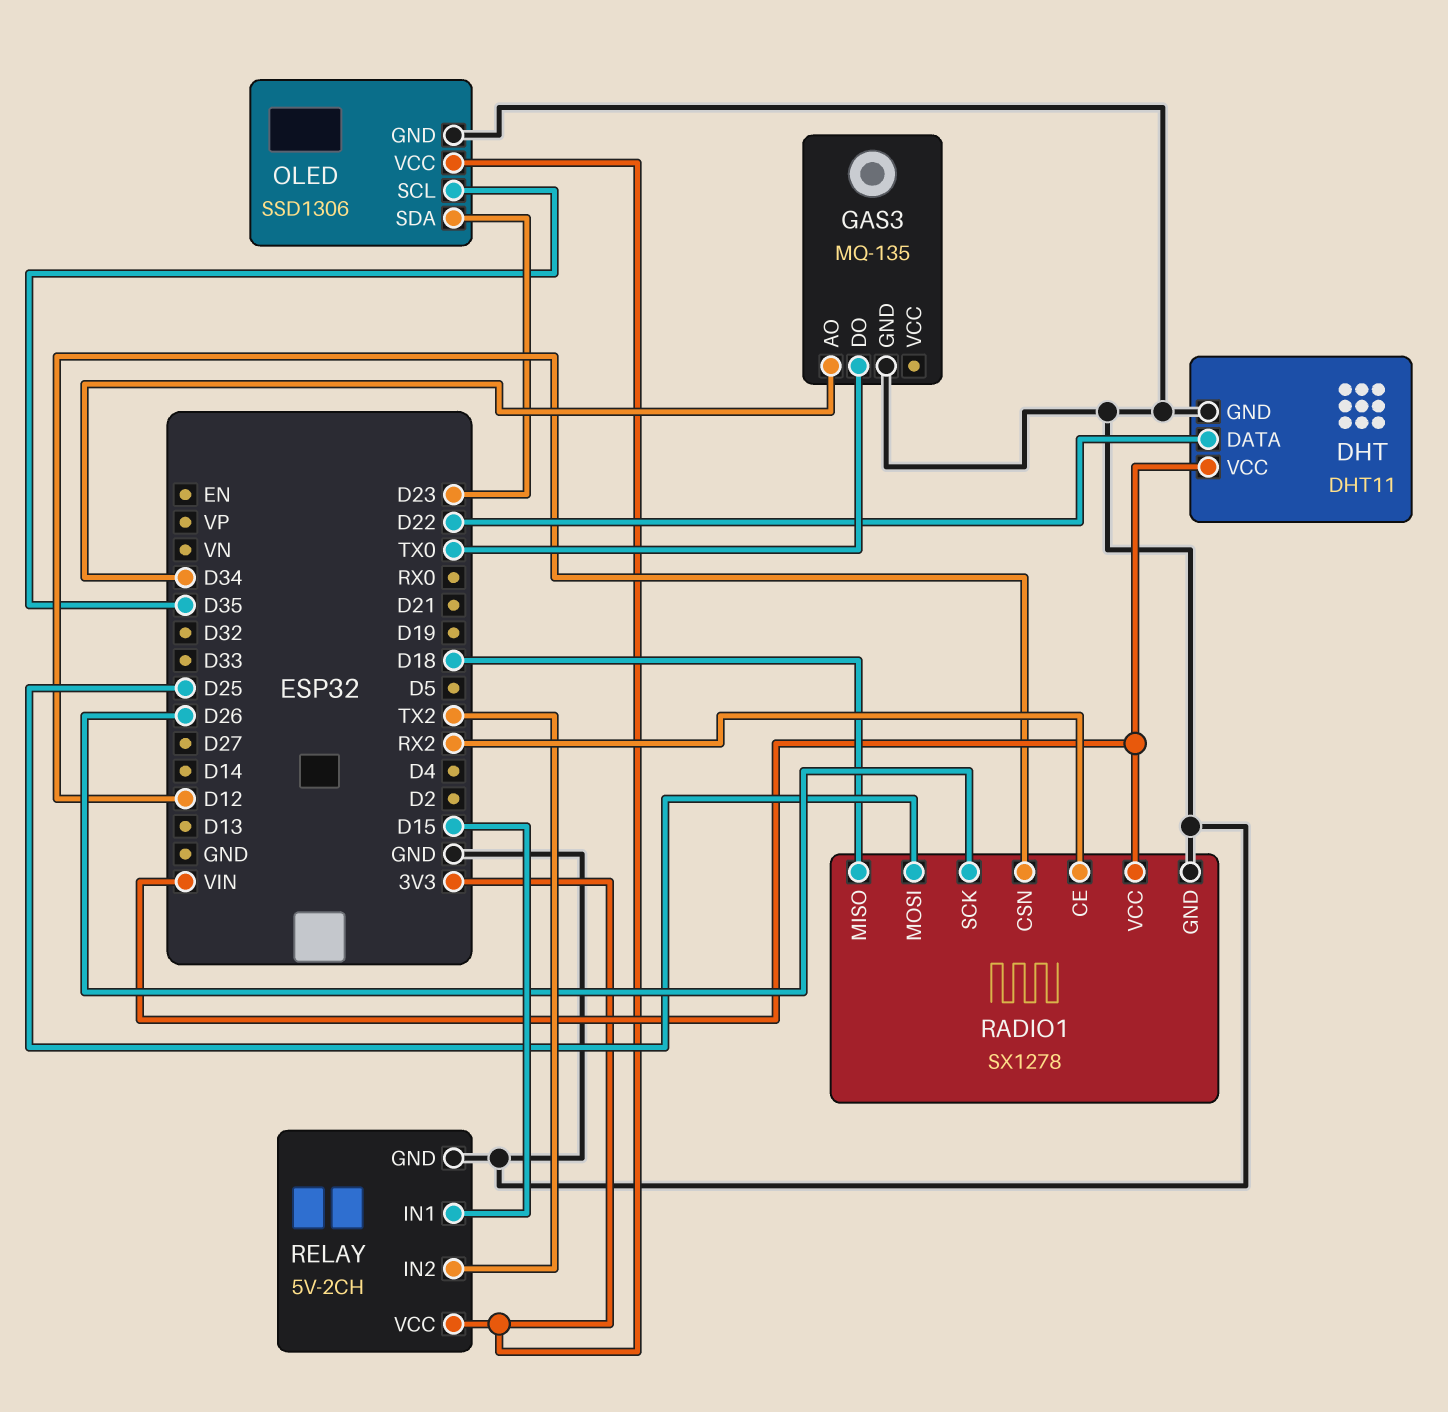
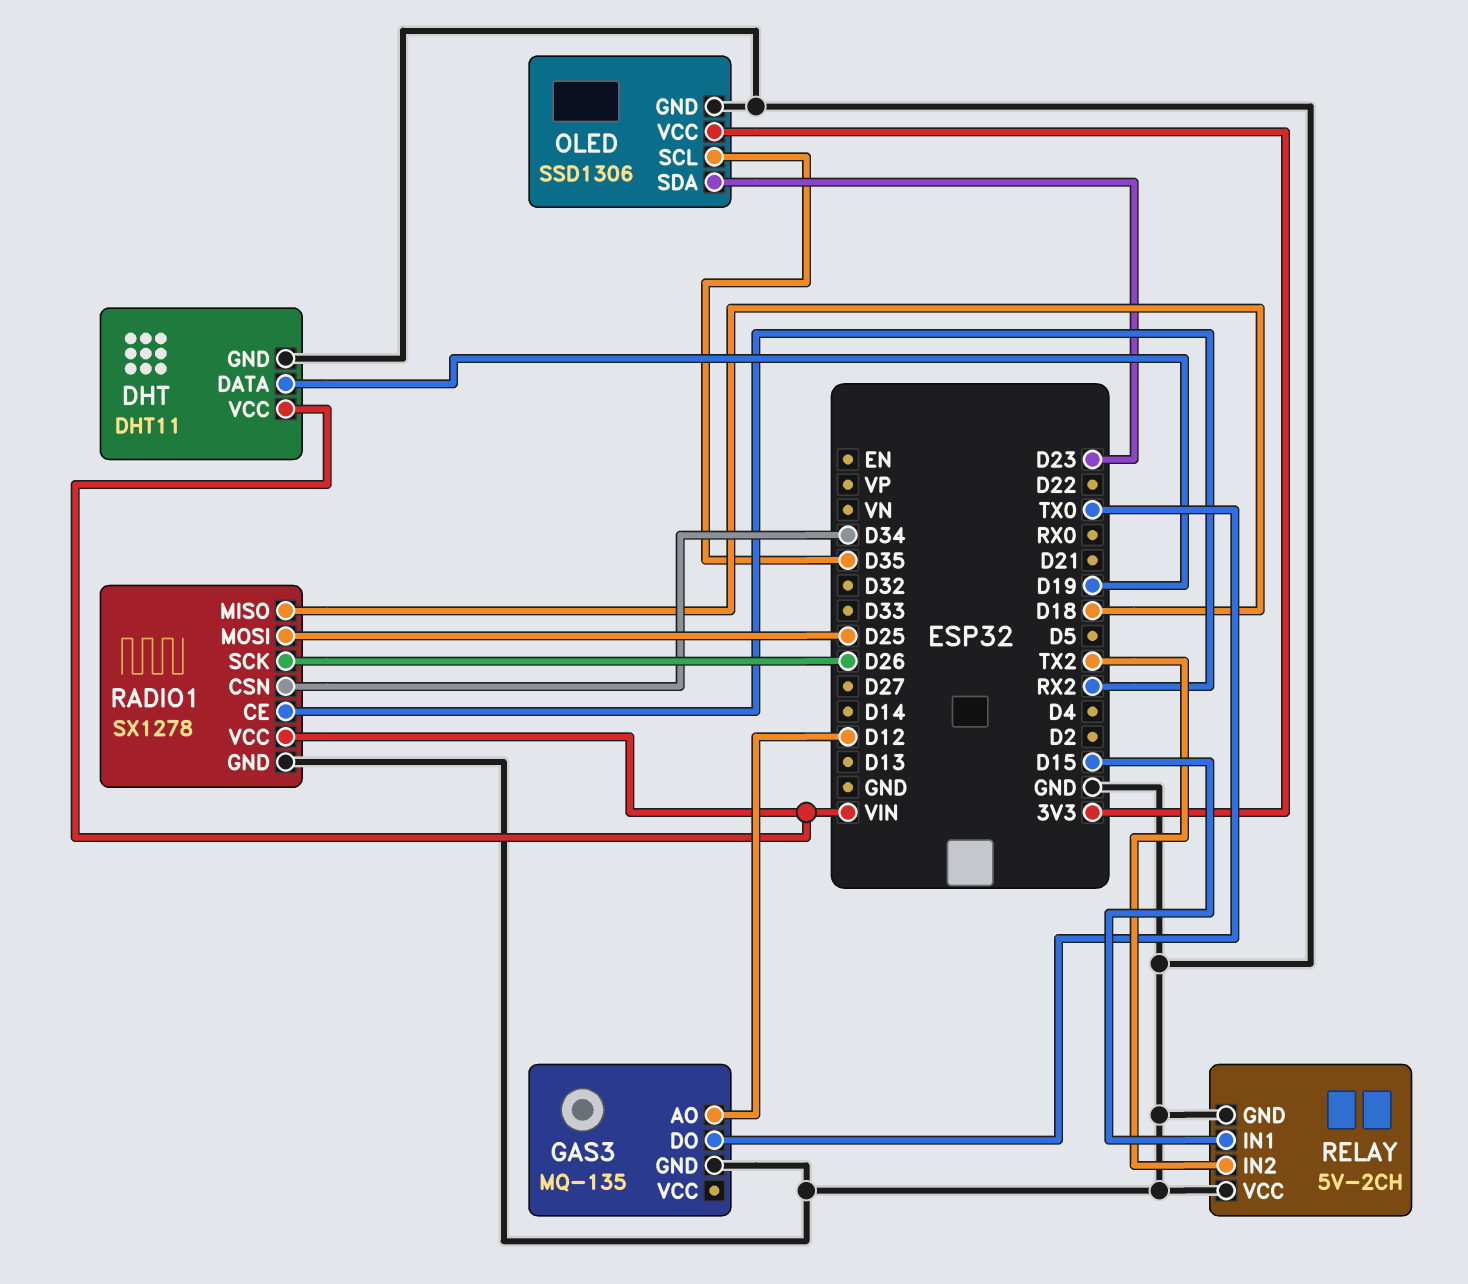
DHT pin DATA: D22 -> D19
GAS3 pin AO: D34 -> D12
RADIO1 pin CSN: D12 -> D34
RELAY pin VCC: 3V3 -> GND

